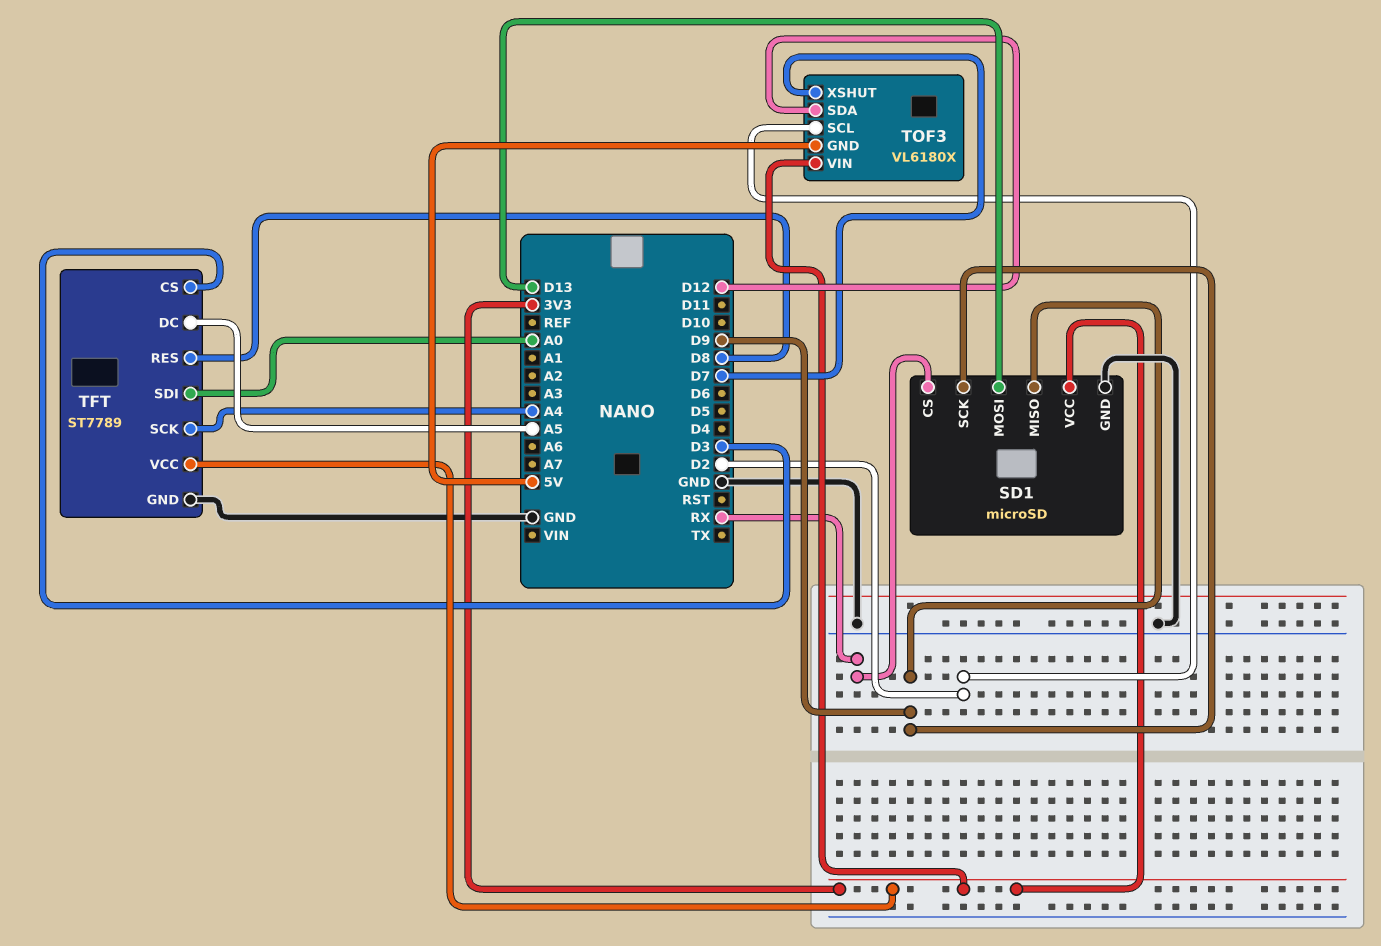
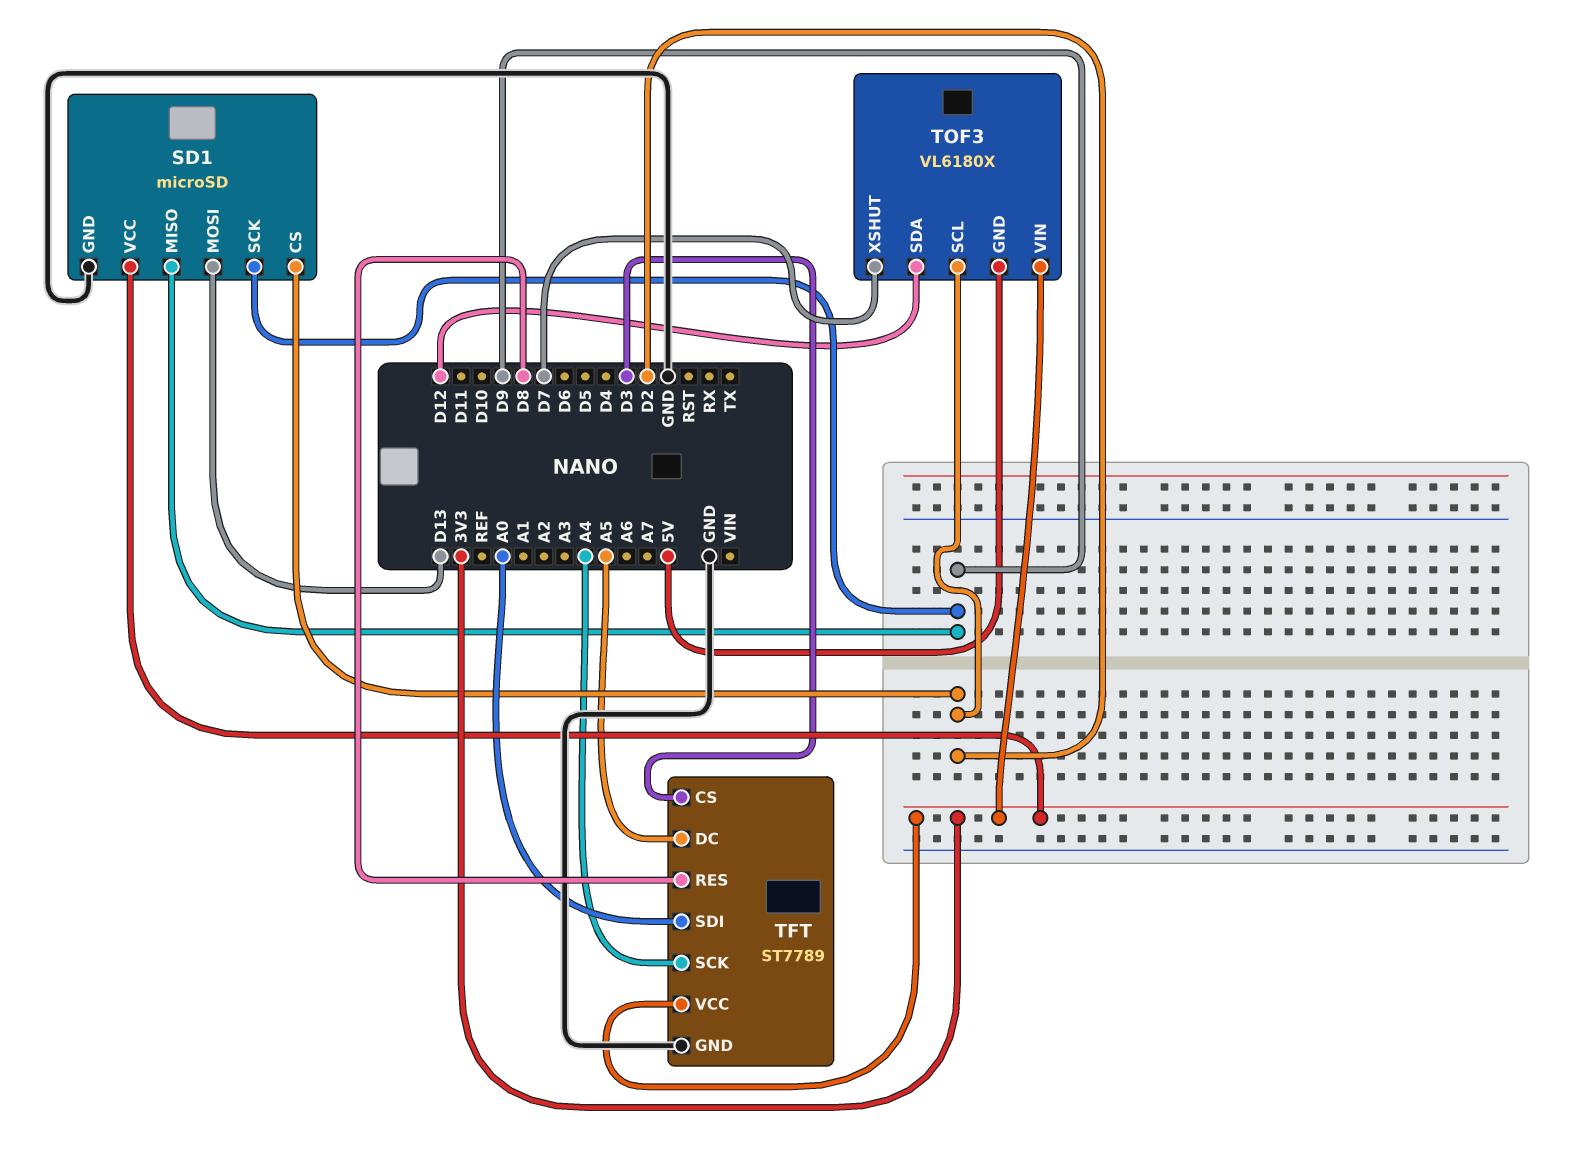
SD1 pin CS: RX -> D2

